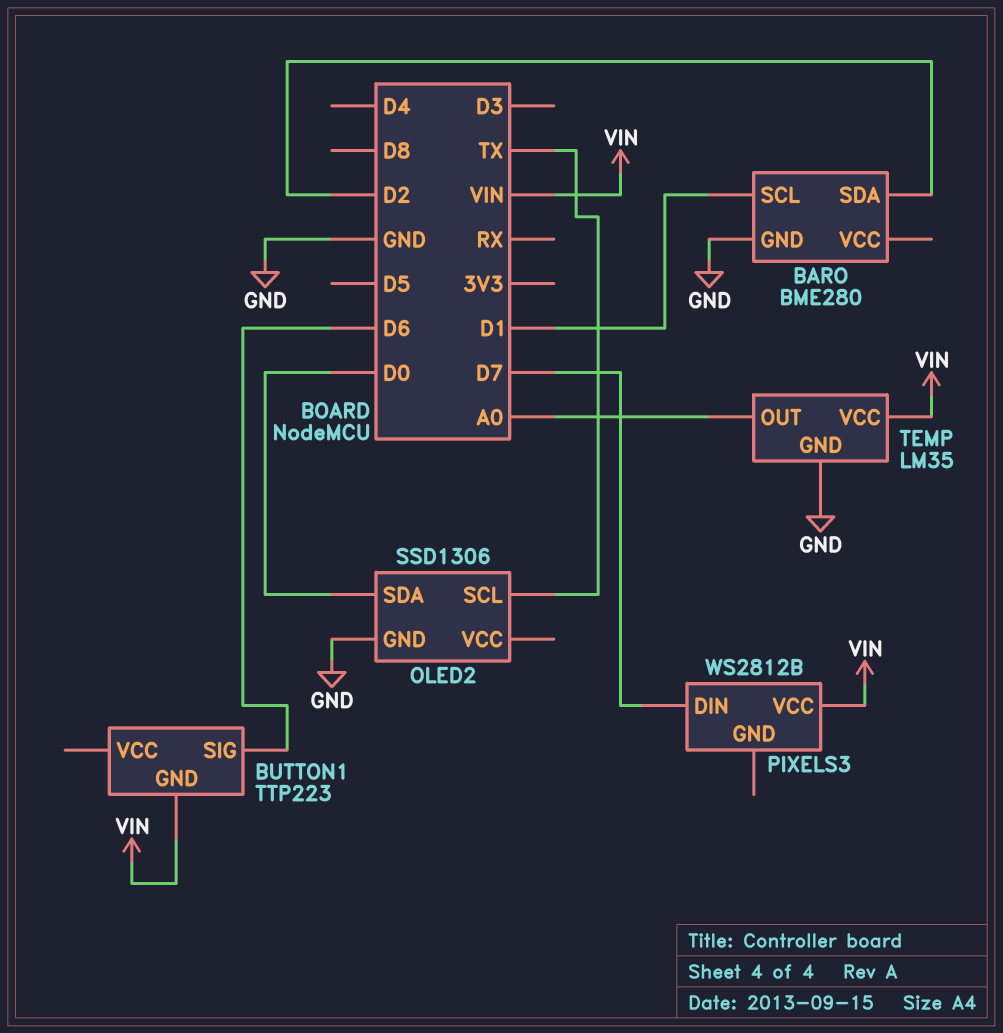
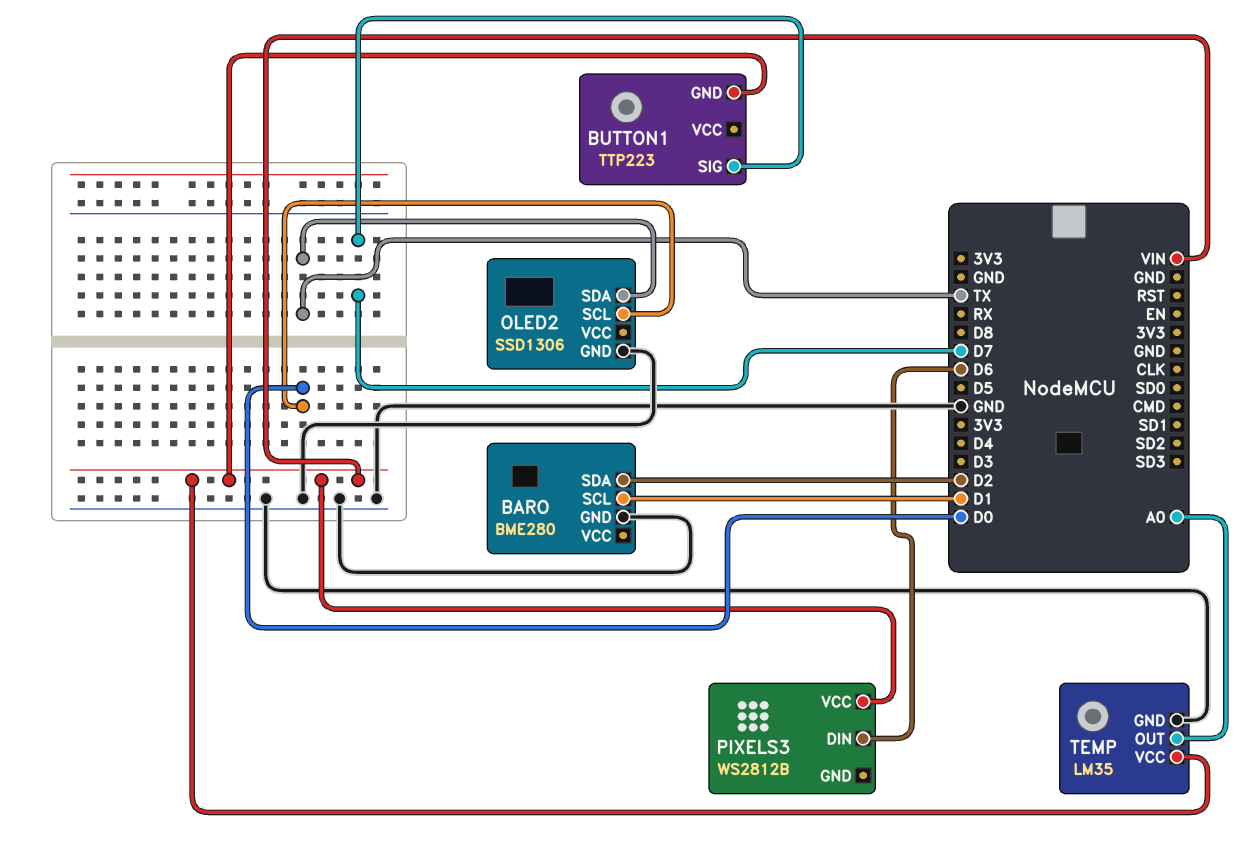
BUTTON1 pin SIG: D6 -> D7
OLED2 pin SCL: TX -> D0
OLED2 pin SDA: D0 -> TX
PIXELS3 pin DIN: D7 -> D6

